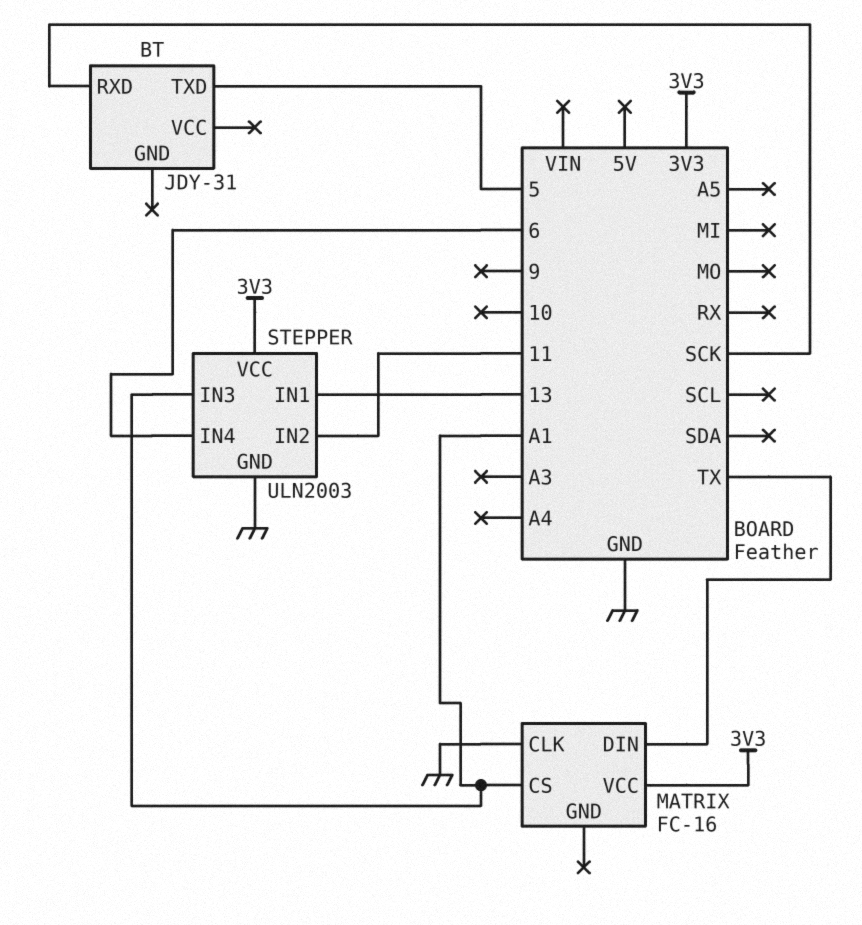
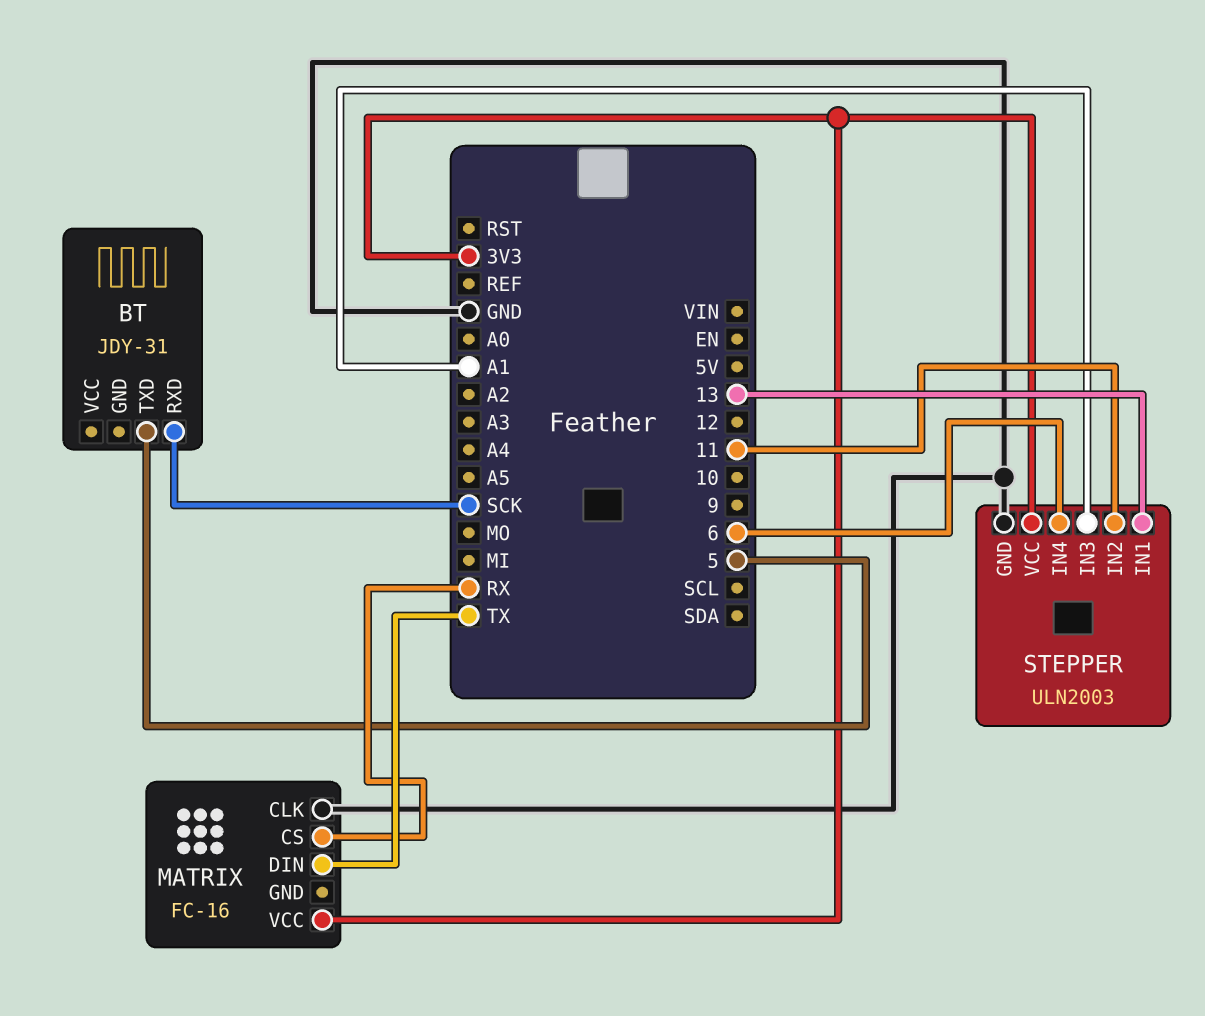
MATRIX pin CS: A1 -> RX

